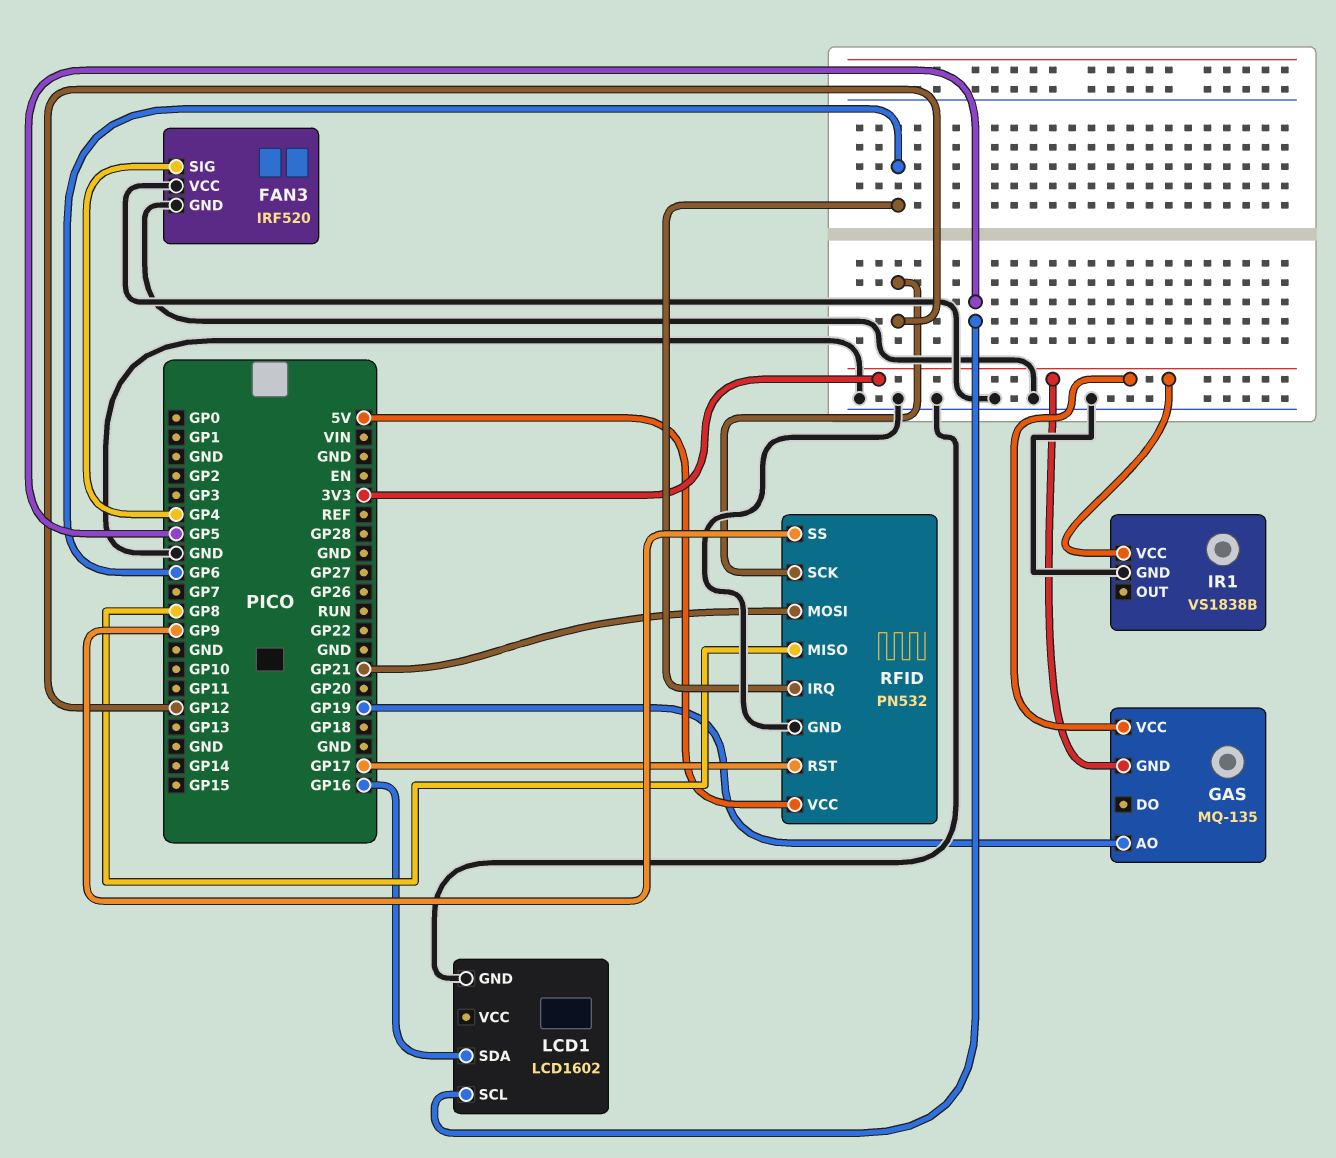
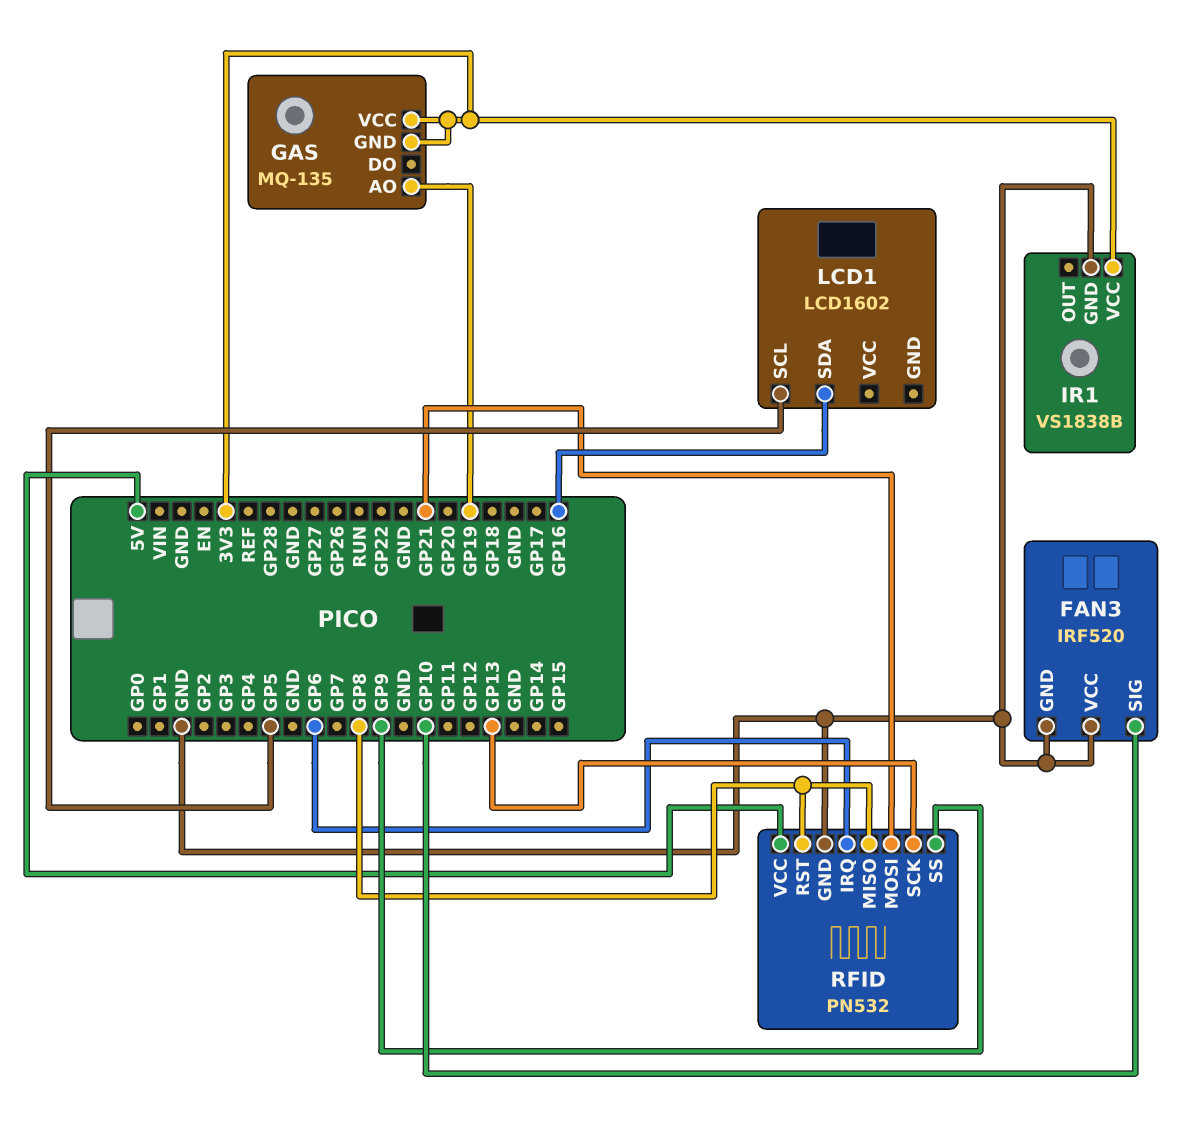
FAN3 pin SIG: GP4 -> GP10
LCD1 pin GND: GND -> none
RFID pin RST: GP17 -> GP8
RFID pin SCK: GP12 -> GP13

